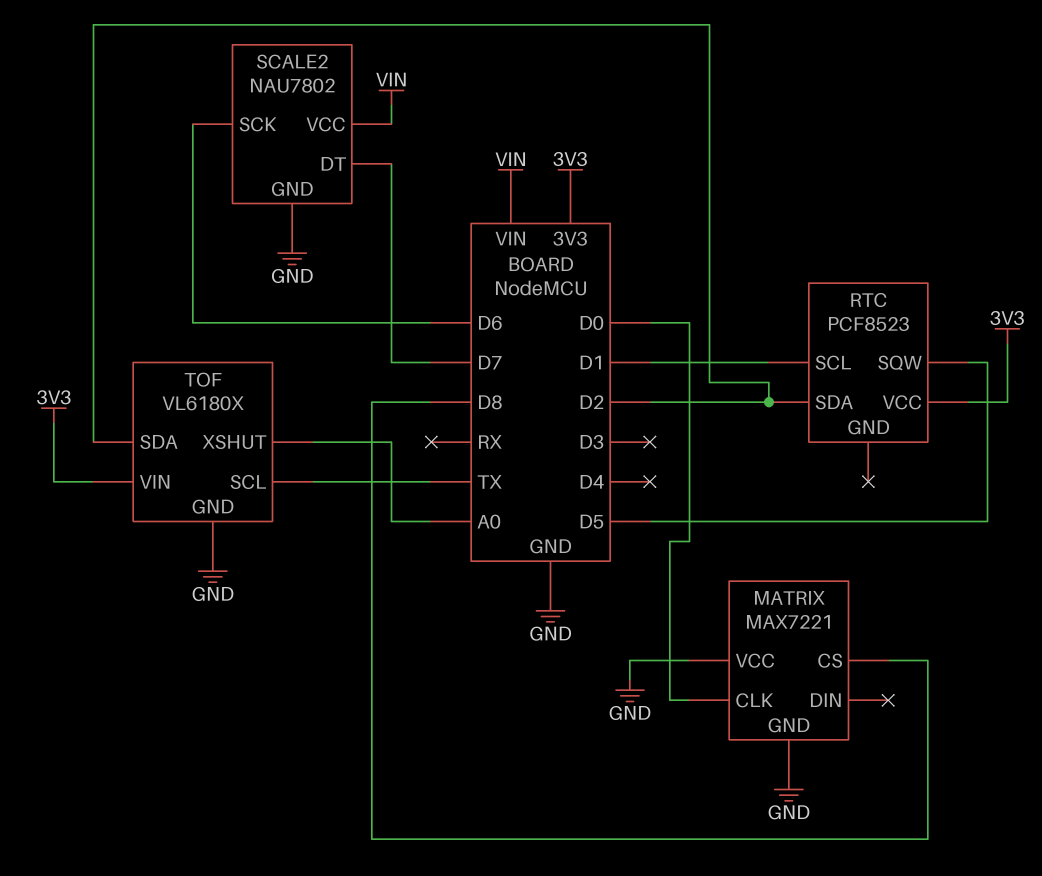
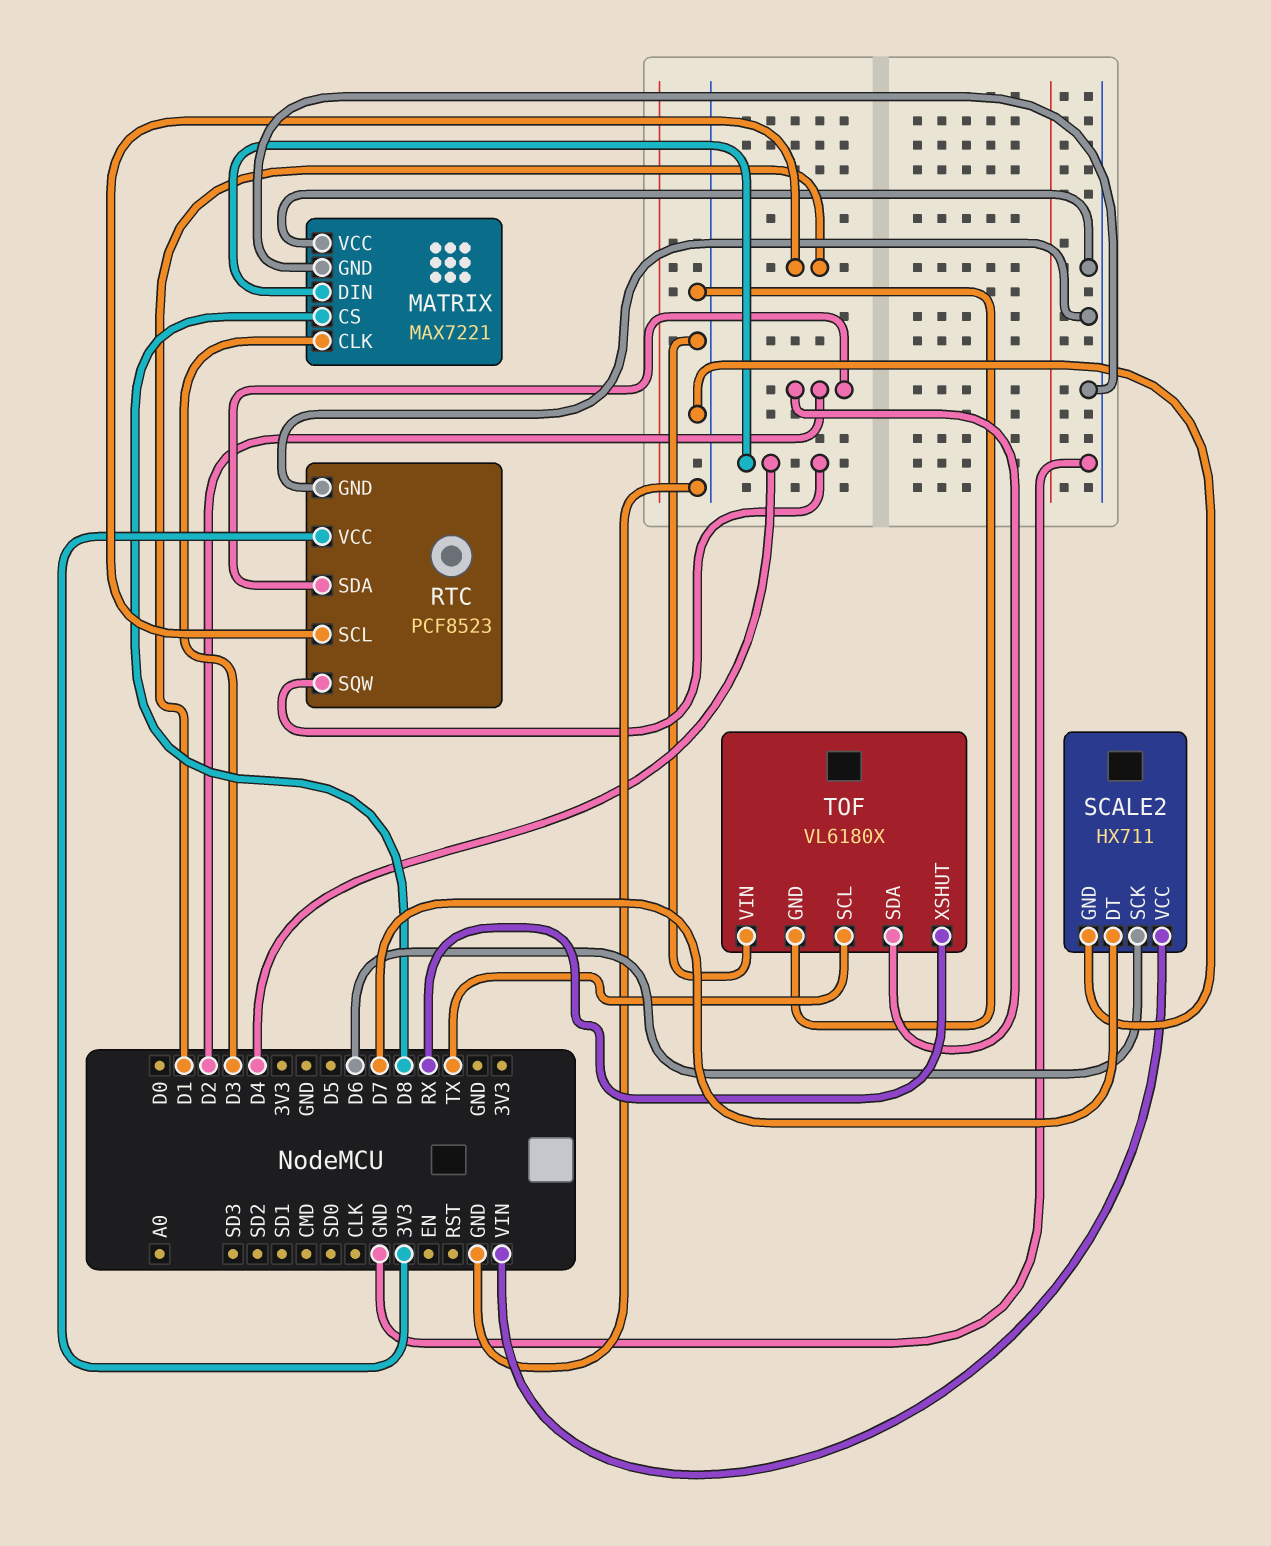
MATRIX pin CLK: D0 -> D3
MATRIX pin DIN: none -> D4
RTC pin GND: none -> GND
RTC pin SQW: D5 -> D4
SCALE2: NAU7802 -> HX711
TOF pin VIN: 3V3 -> GND
TOF pin XSHUT: A0 -> RX

